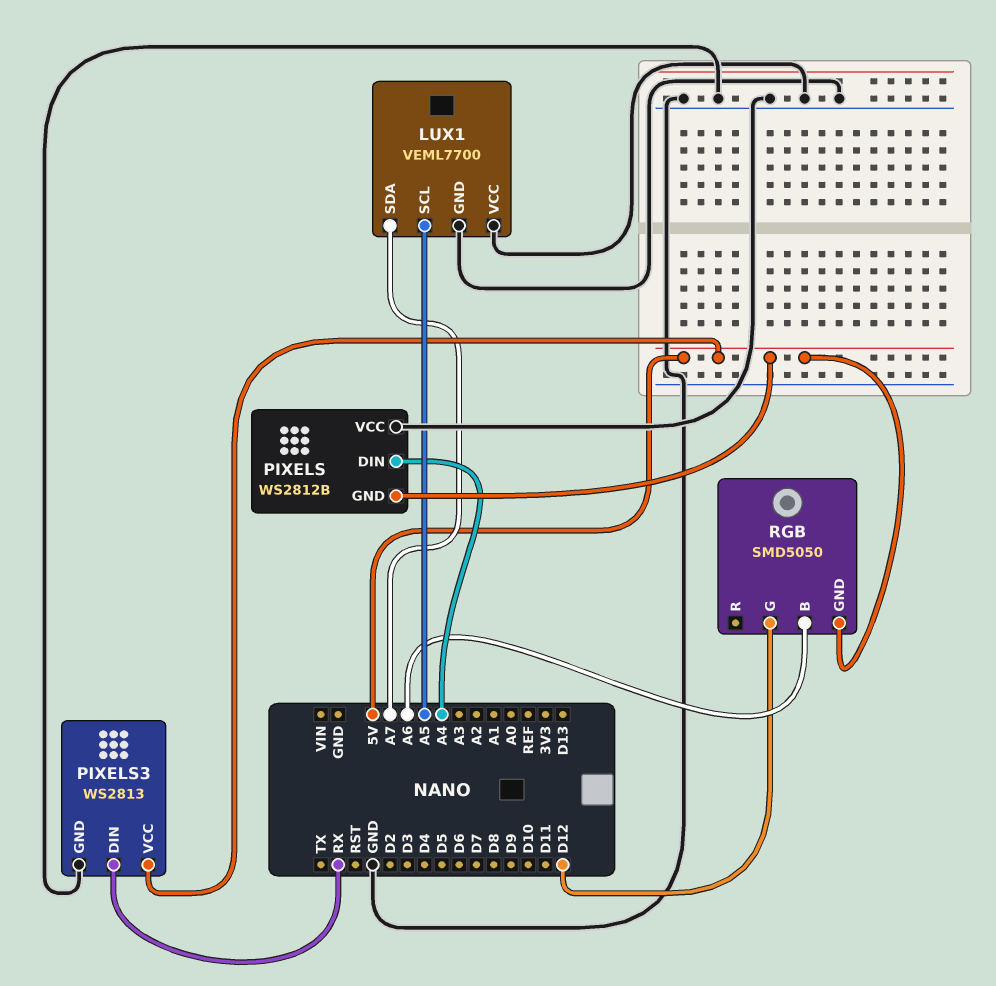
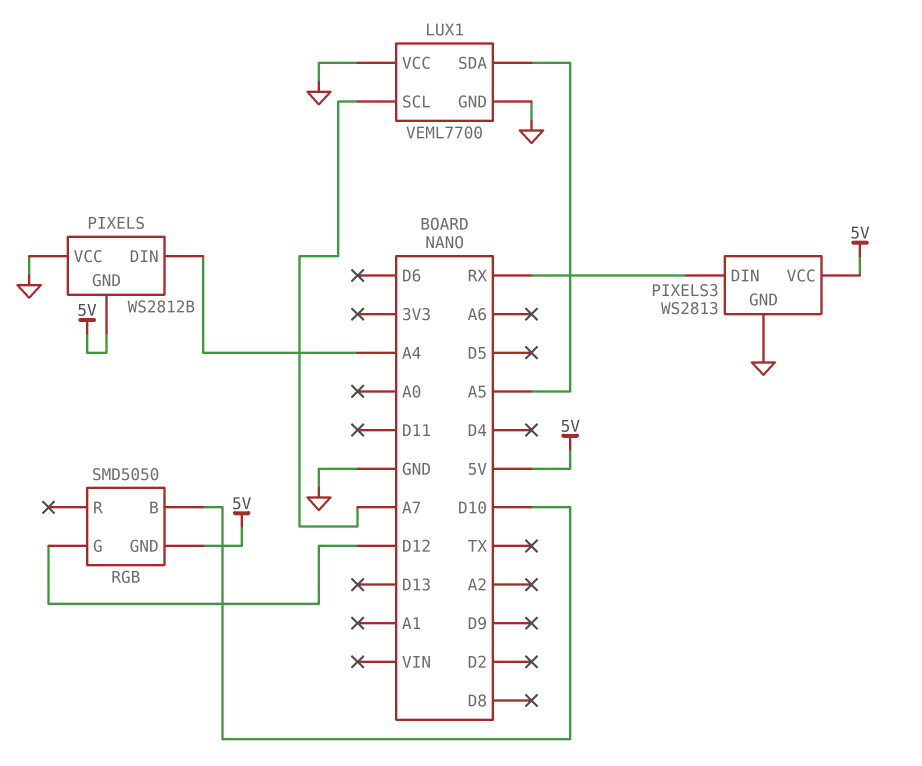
LUX1 pin SCL: A5 -> A7
LUX1 pin SDA: A7 -> A5
RGB pin B: A6 -> D10

